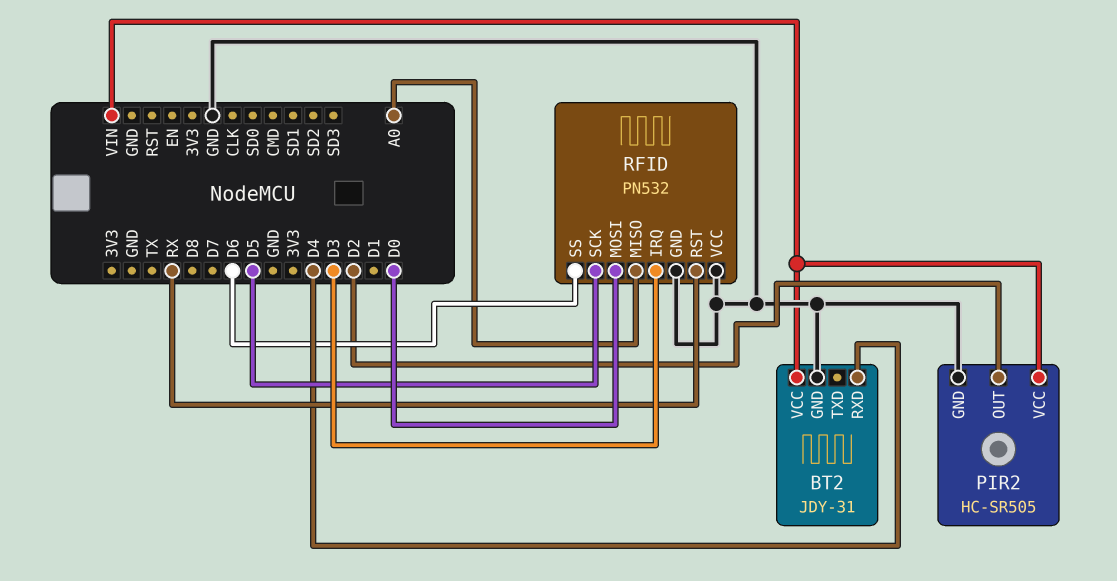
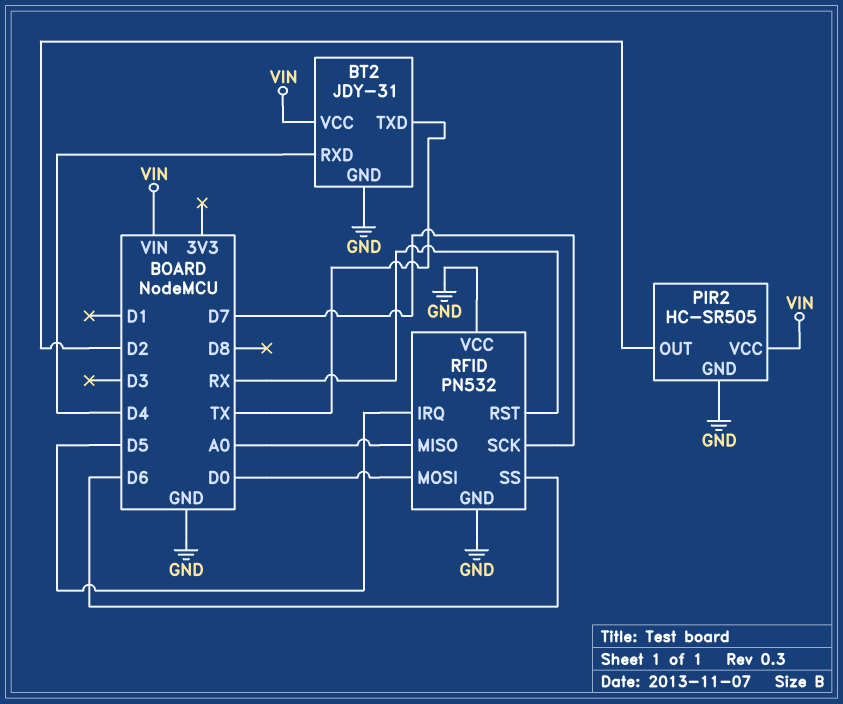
BT2 pin TXD: none -> TX
RFID pin IRQ: D3 -> D5
RFID pin SCK: D5 -> D7

